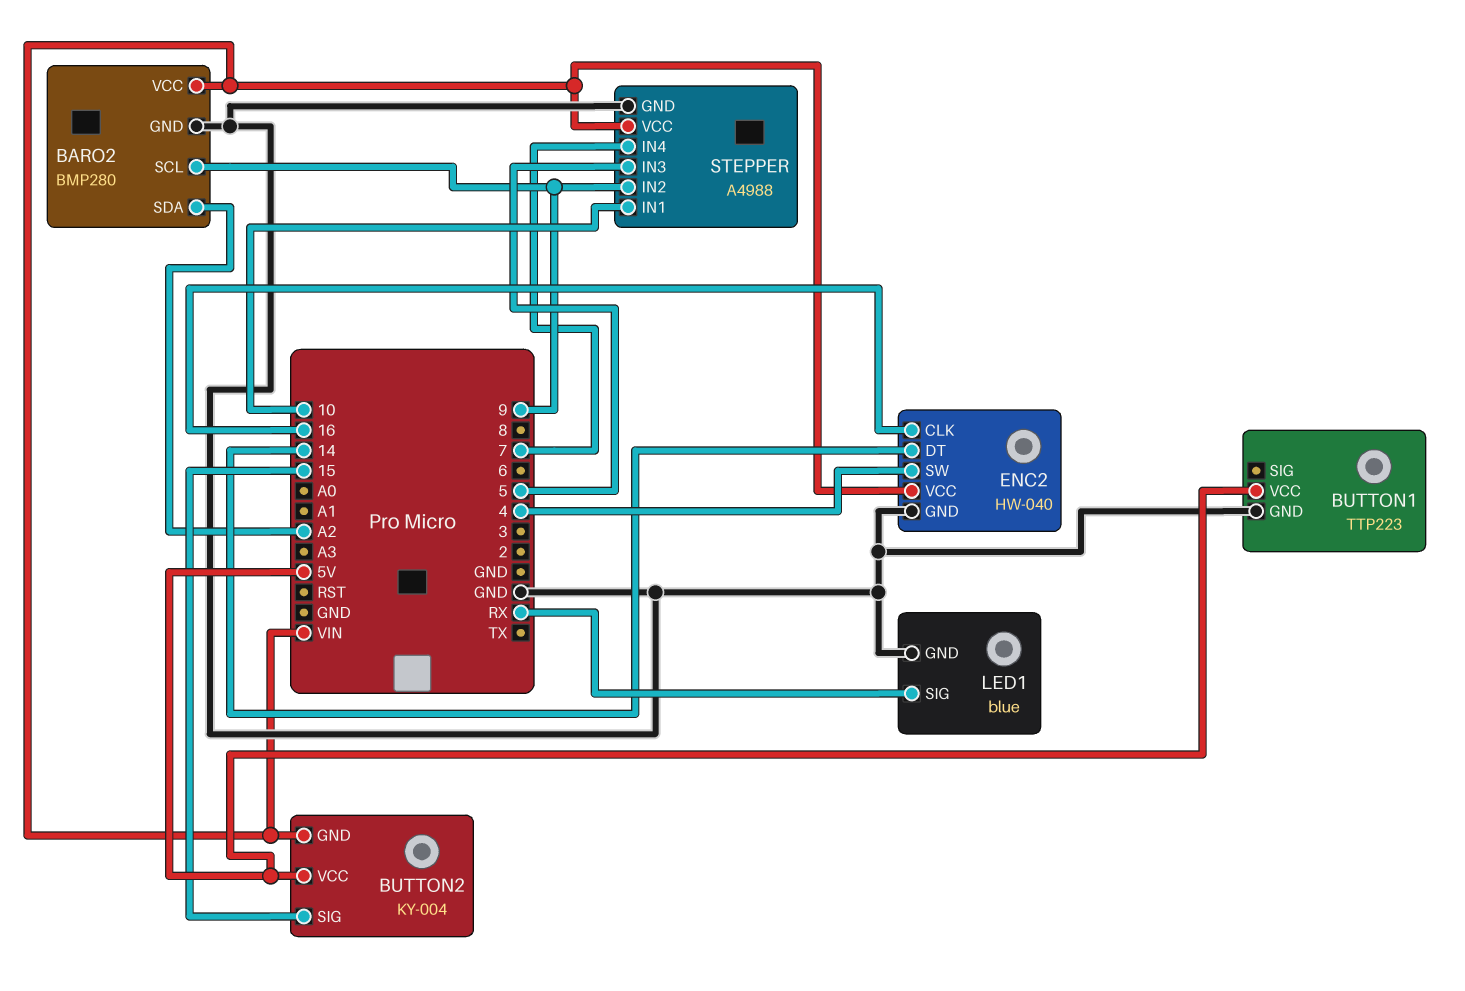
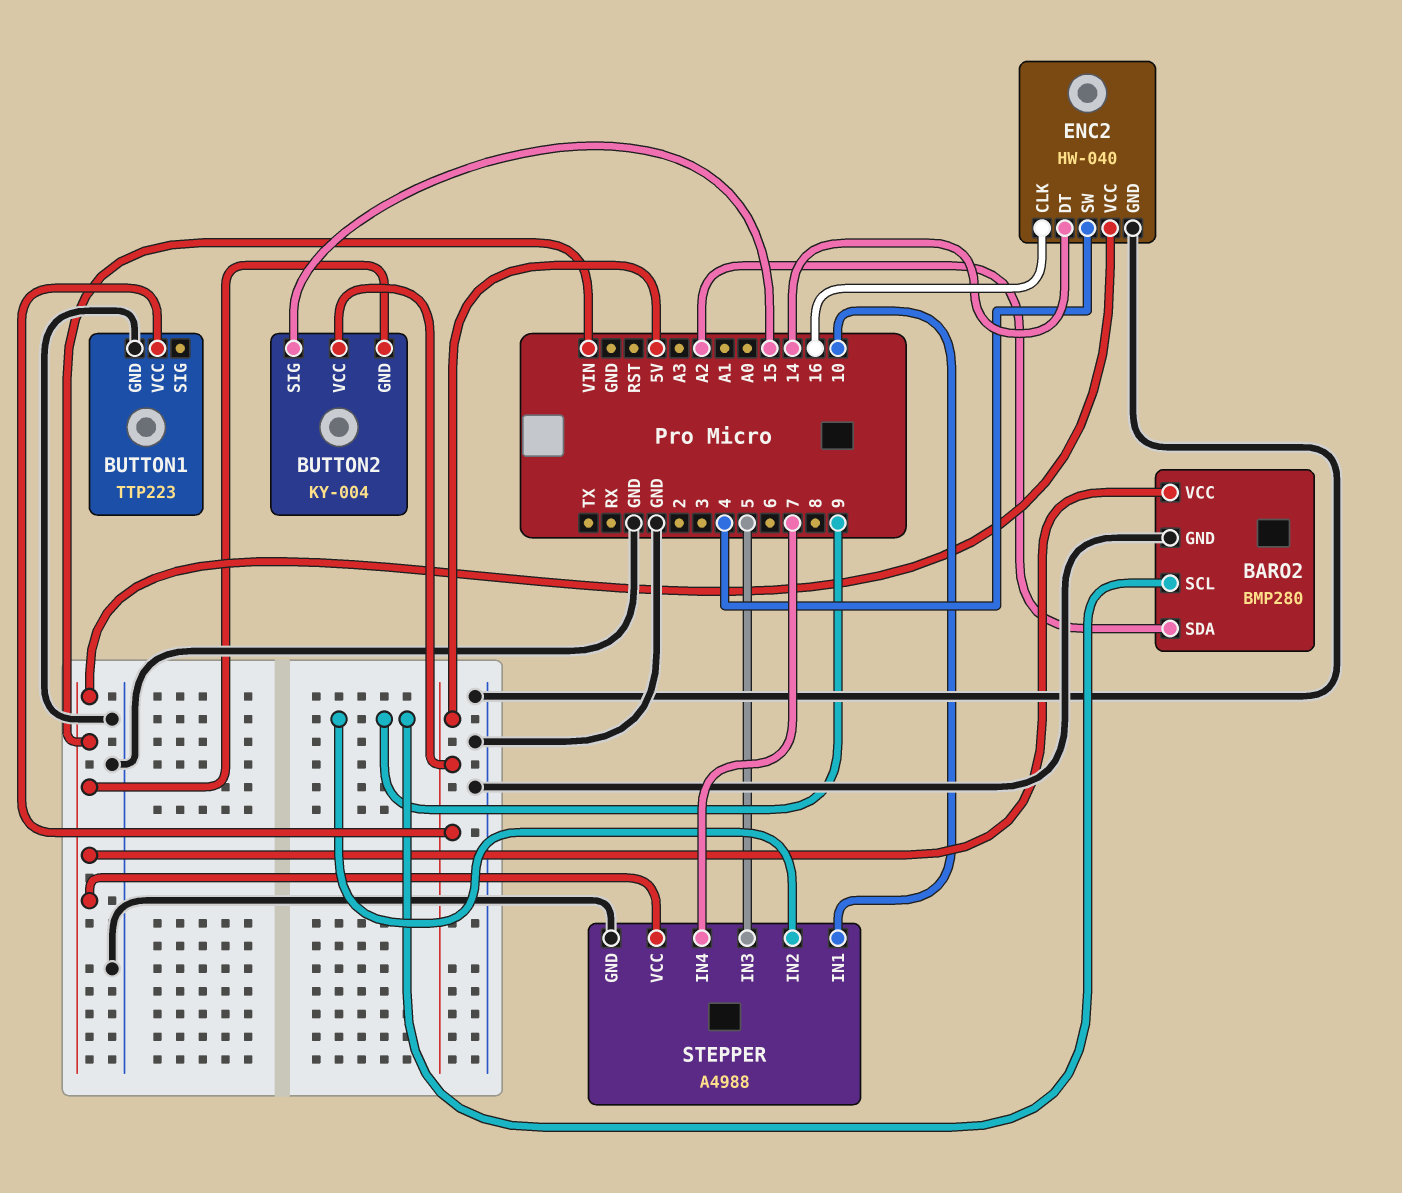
LED1: blue -> none
LED1 pin GND: GND -> none
LED1 pin SIG: RX -> none

